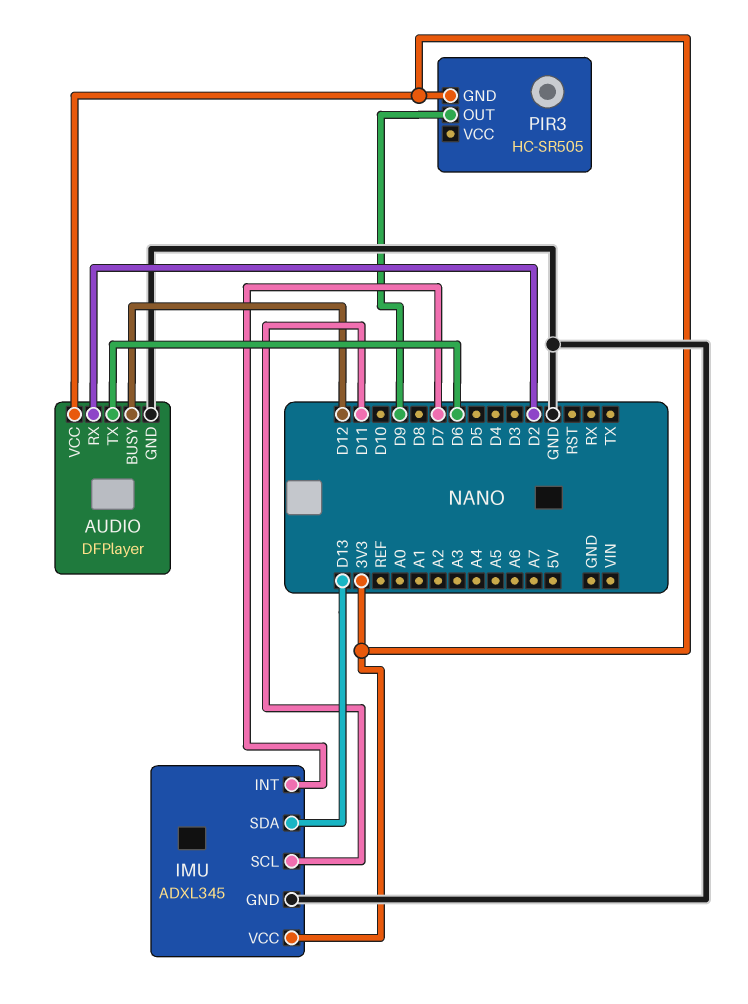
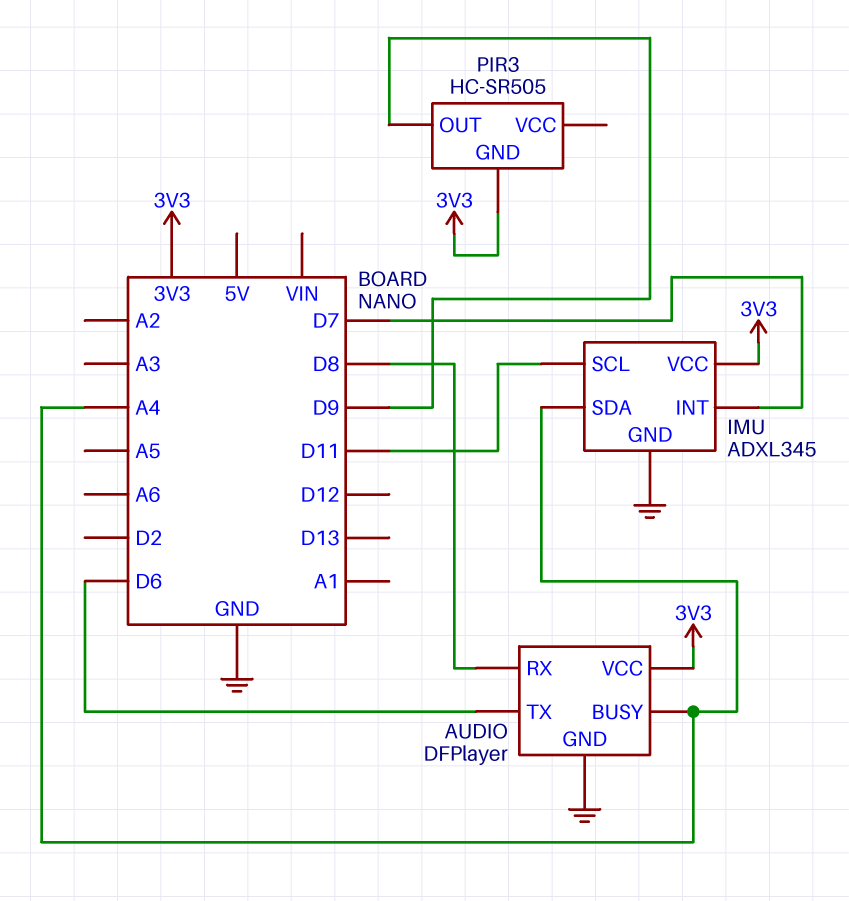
AUDIO pin BUSY: D12 -> A4
AUDIO pin RX: D2 -> D8
IMU pin SDA: D13 -> A4

